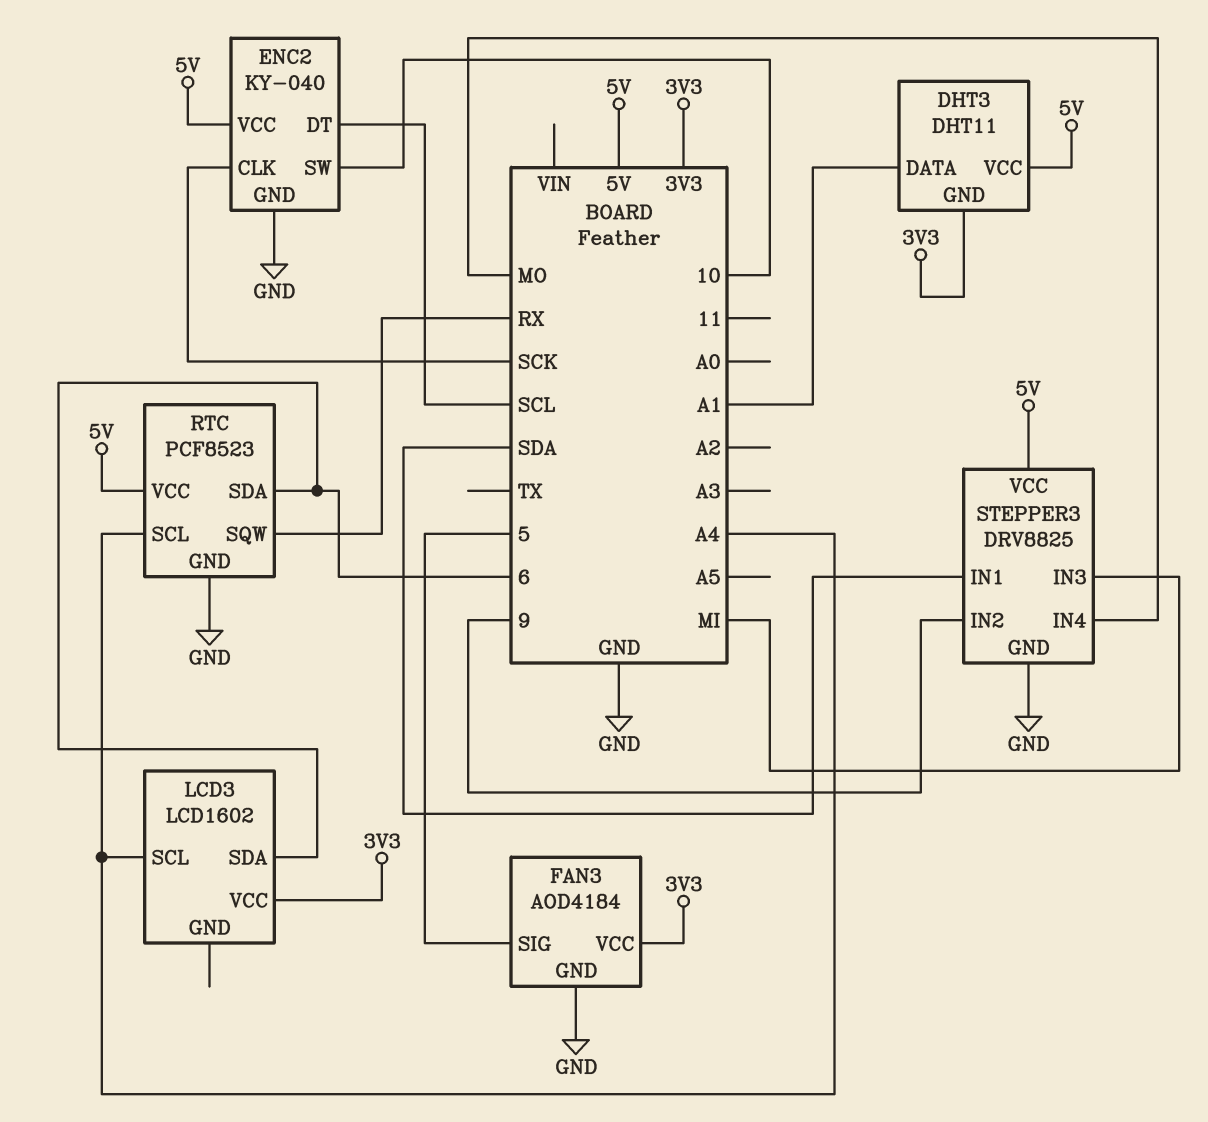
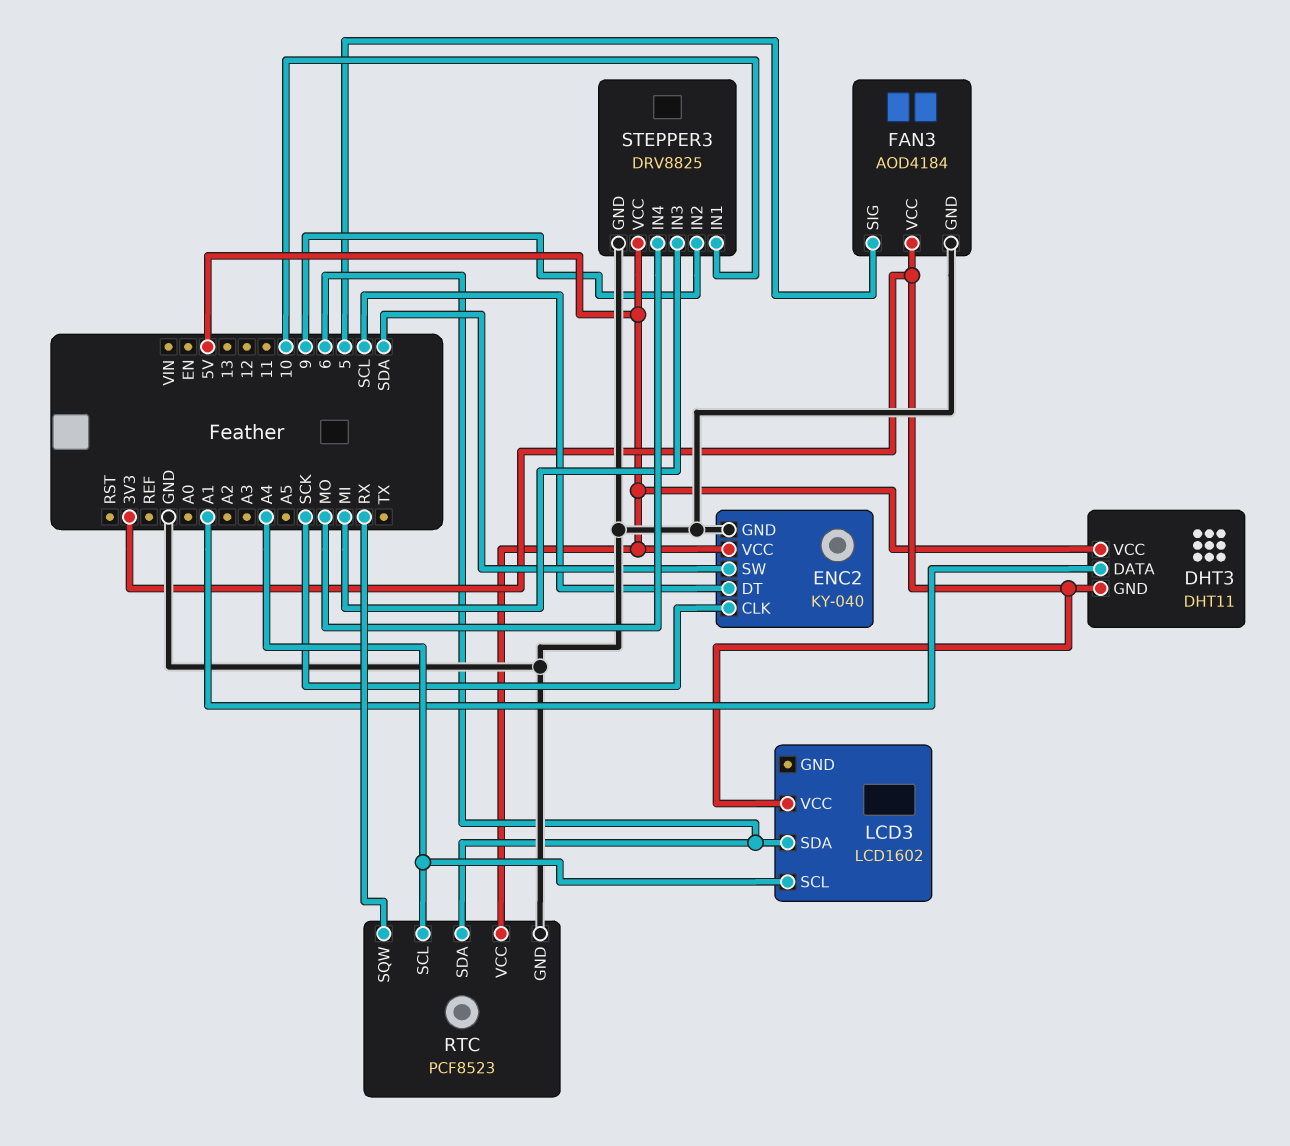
ENC2 pin SW: 10 -> SDA
STEPPER3 pin IN1: SDA -> 10

